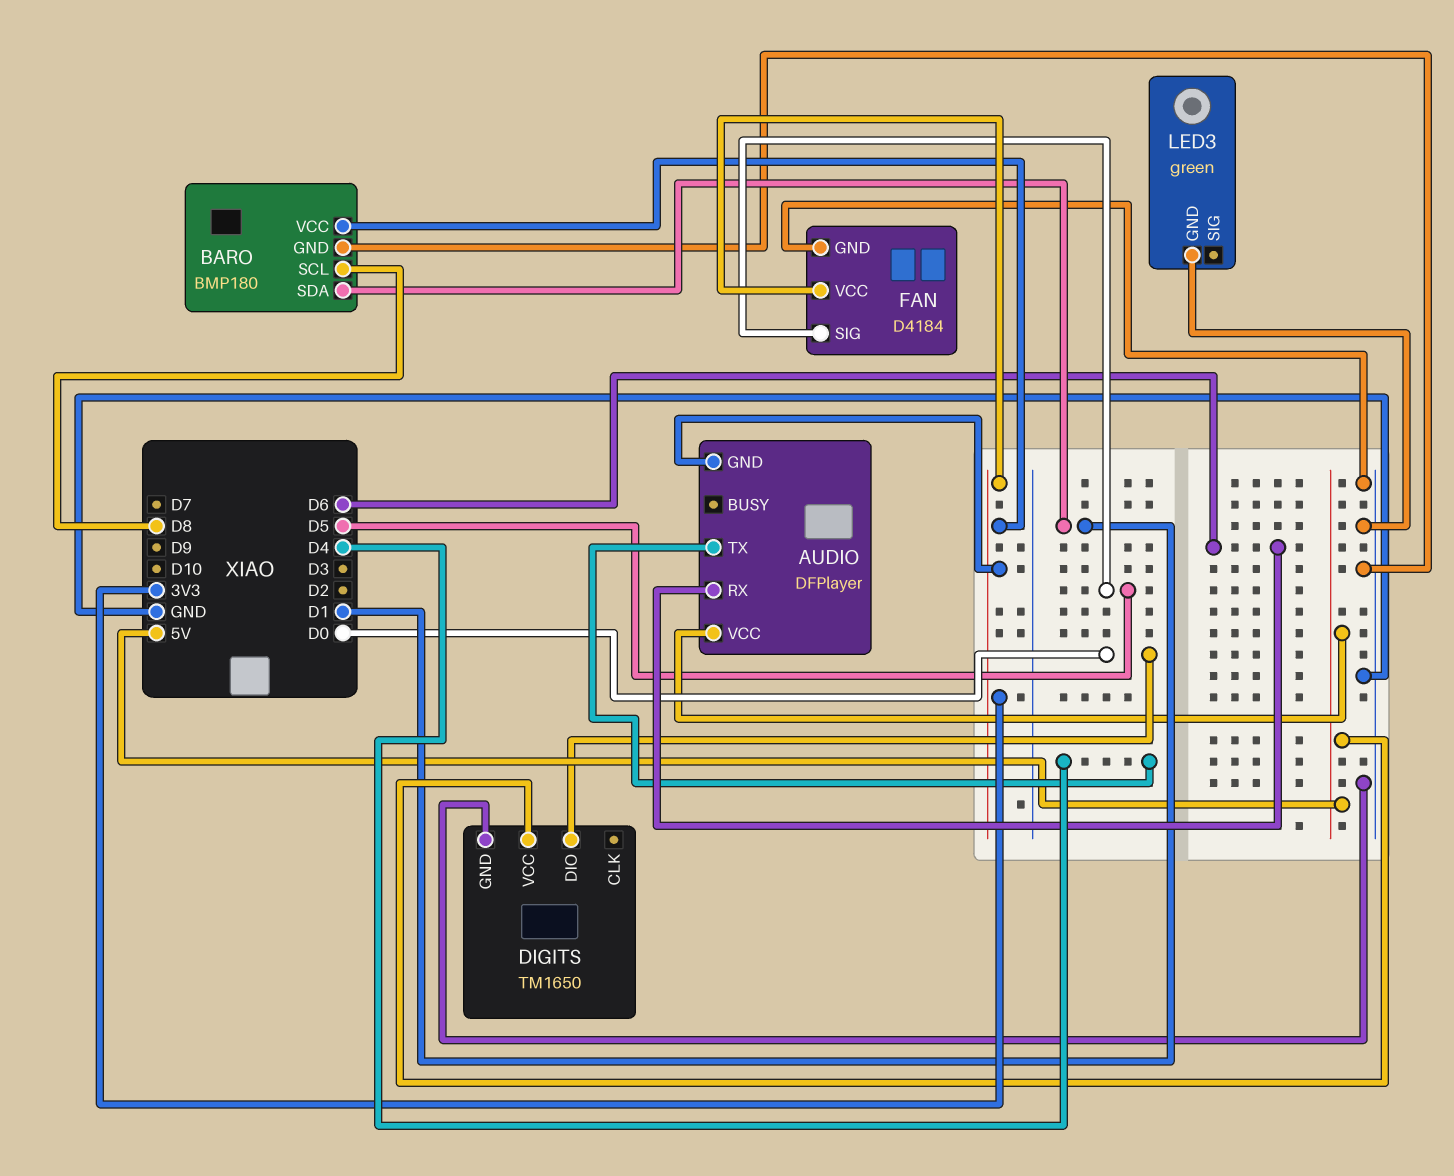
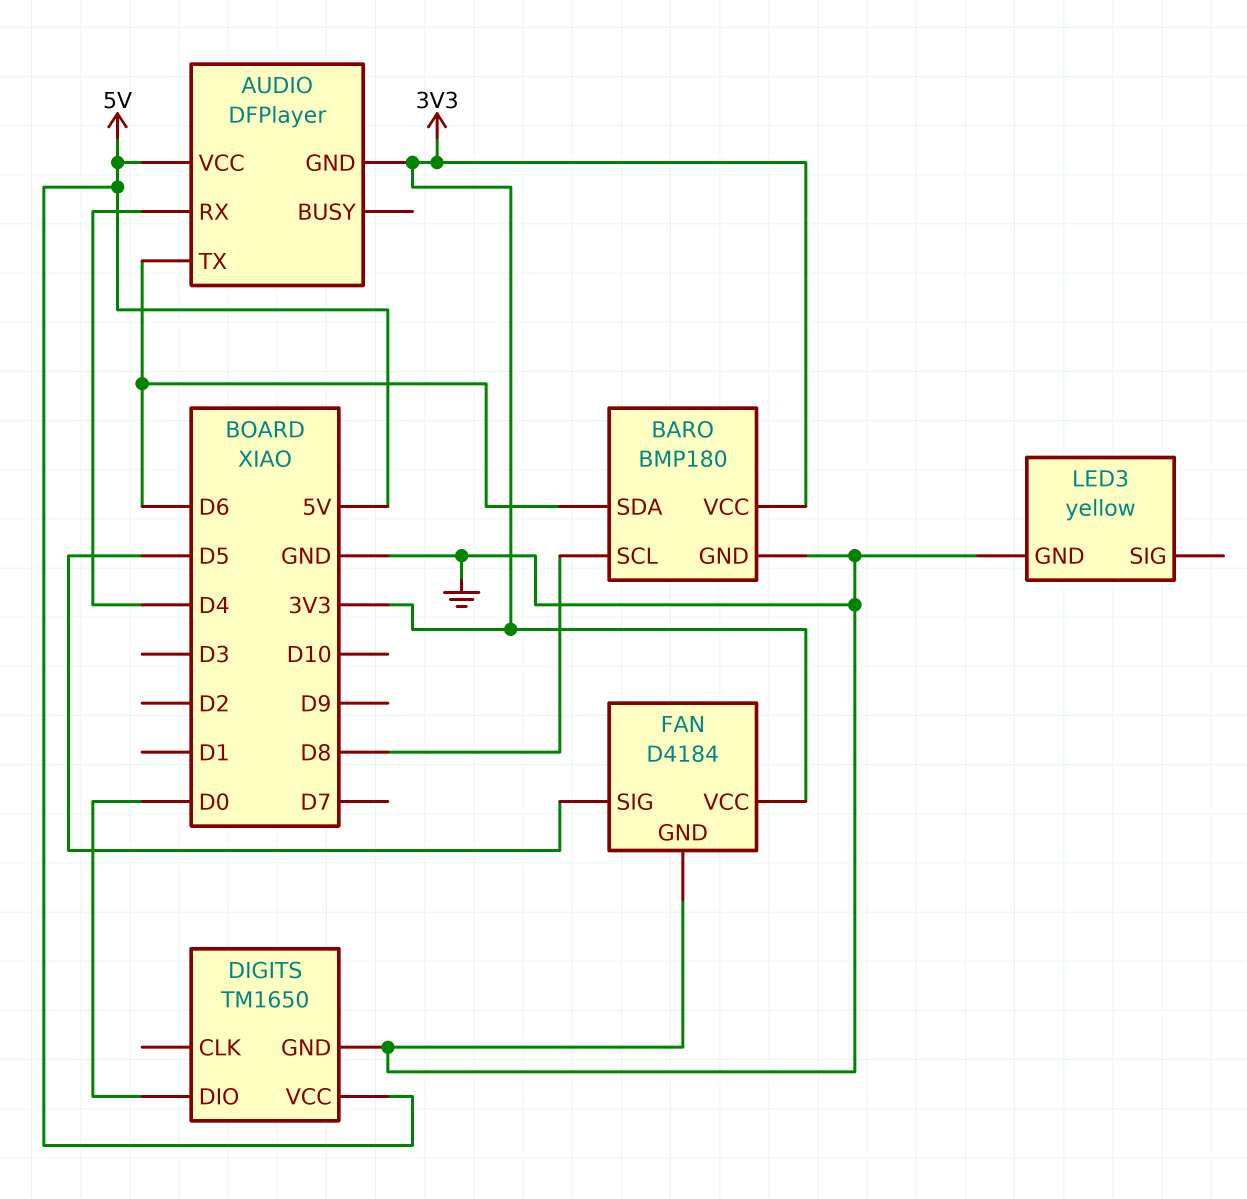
AUDIO pin RX: D6 -> D4
AUDIO pin TX: D4 -> D6
BARO pin SDA: D1 -> D6
LED3: green -> yellow

